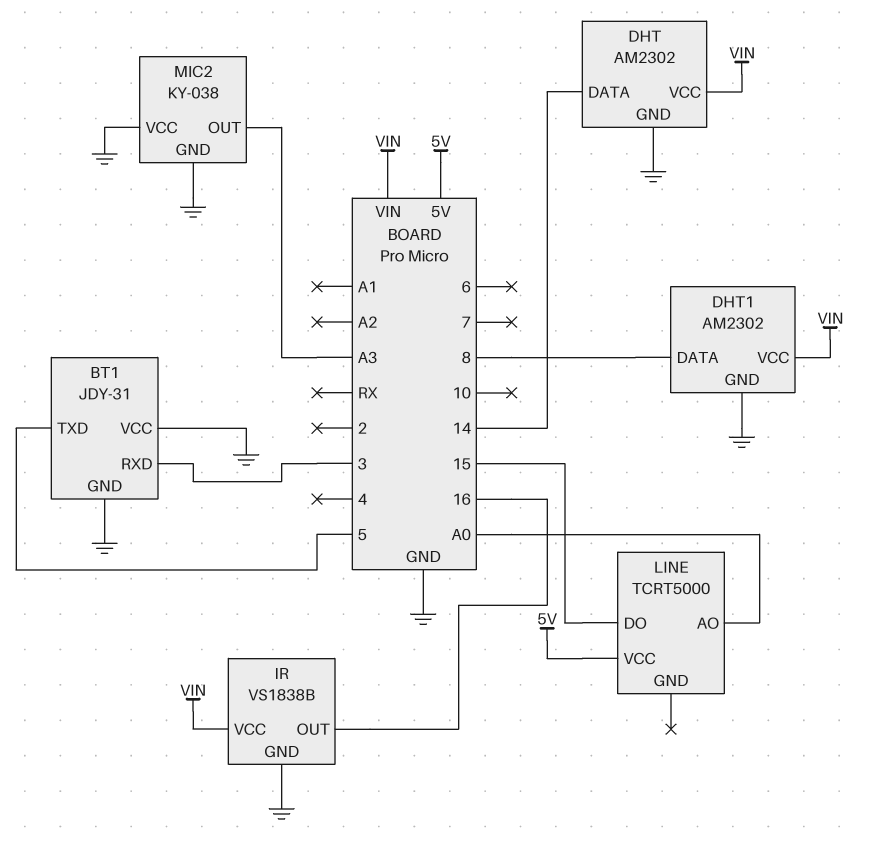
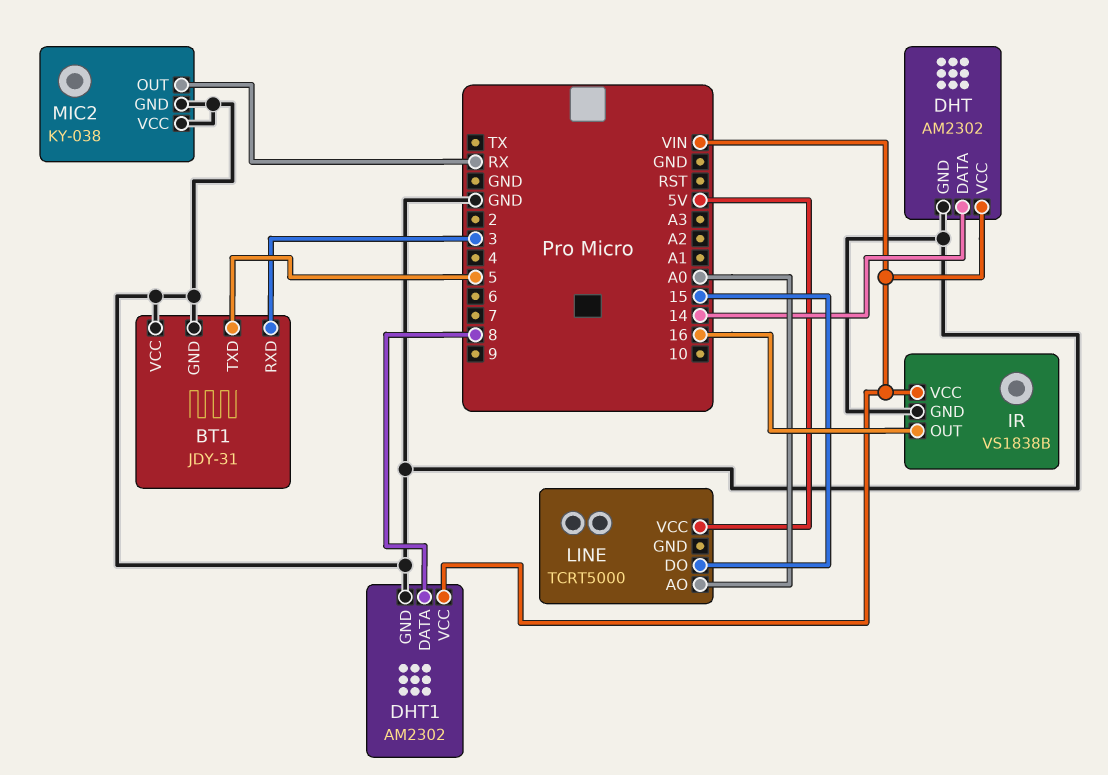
MIC2 pin OUT: A3 -> RX

